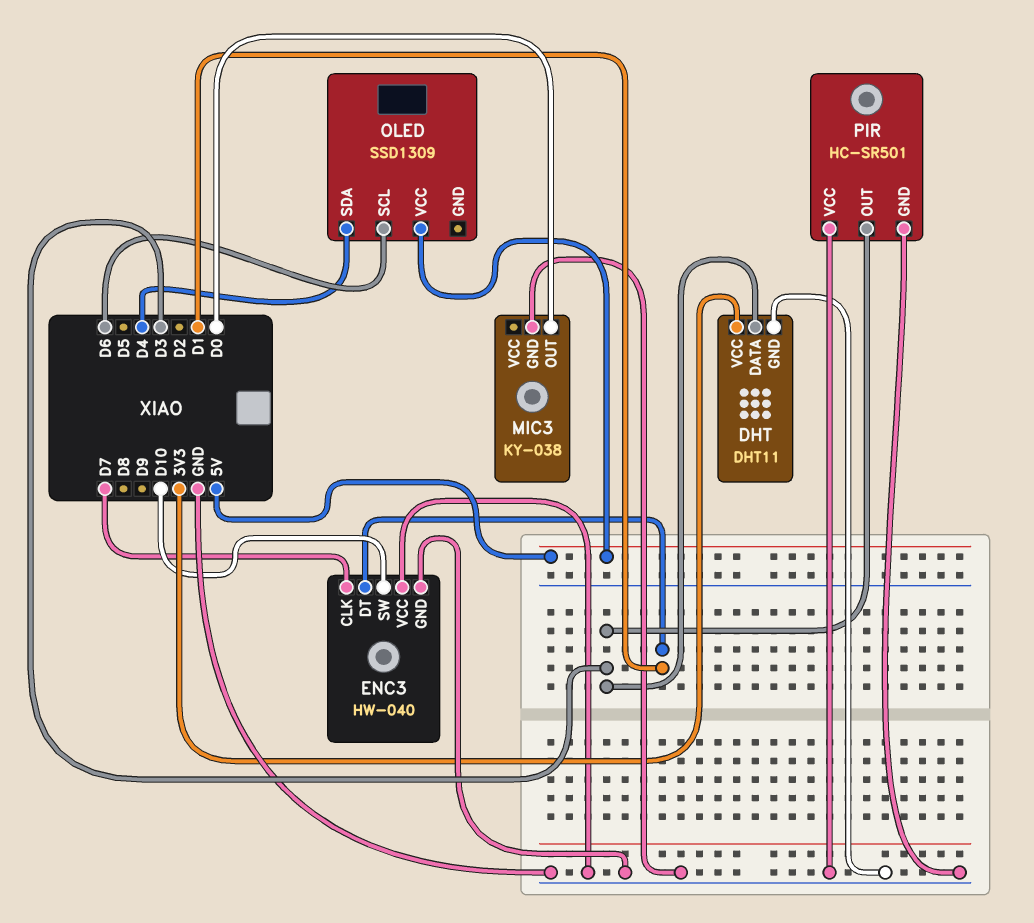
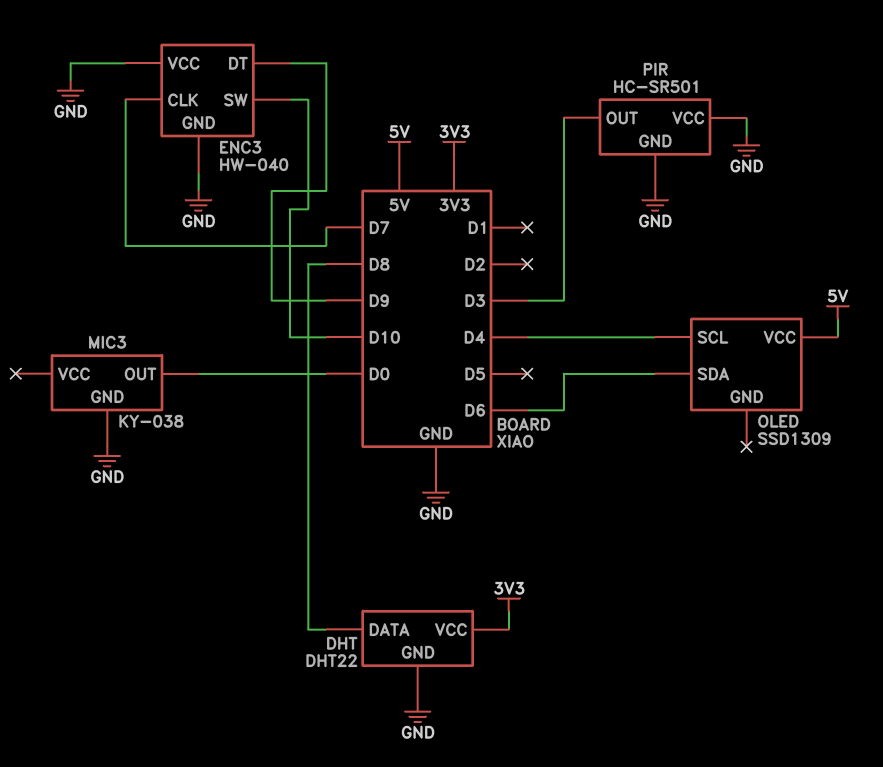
DHT: DHT11 -> DHT22
DHT pin DATA: D3 -> D8
ENC3 pin DT: D1 -> D9
OLED pin SCL: D6 -> D4
OLED pin SDA: D4 -> D6

